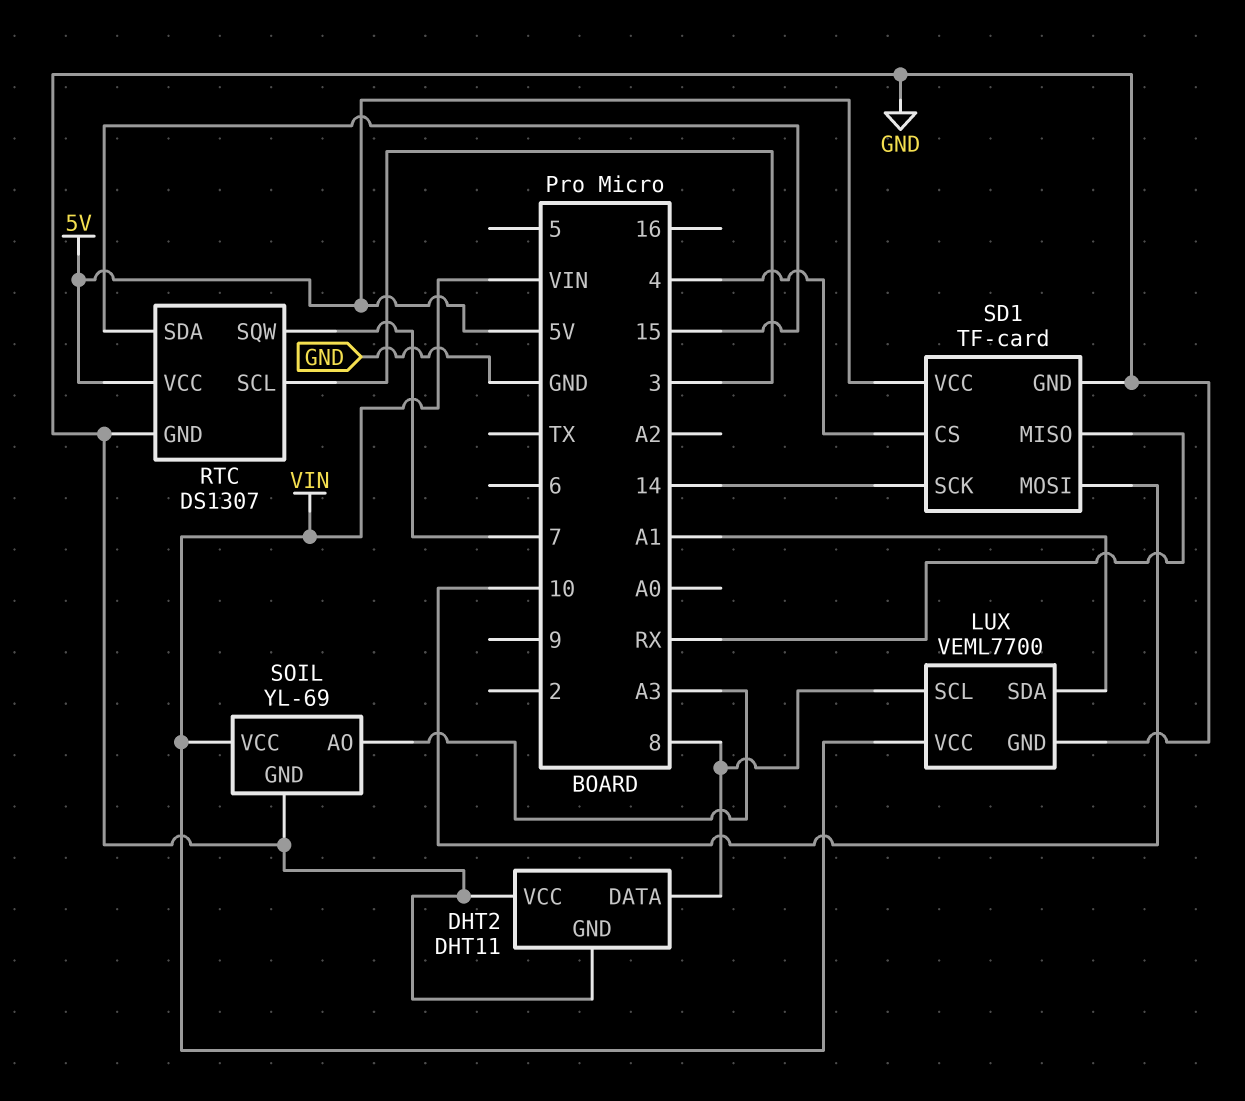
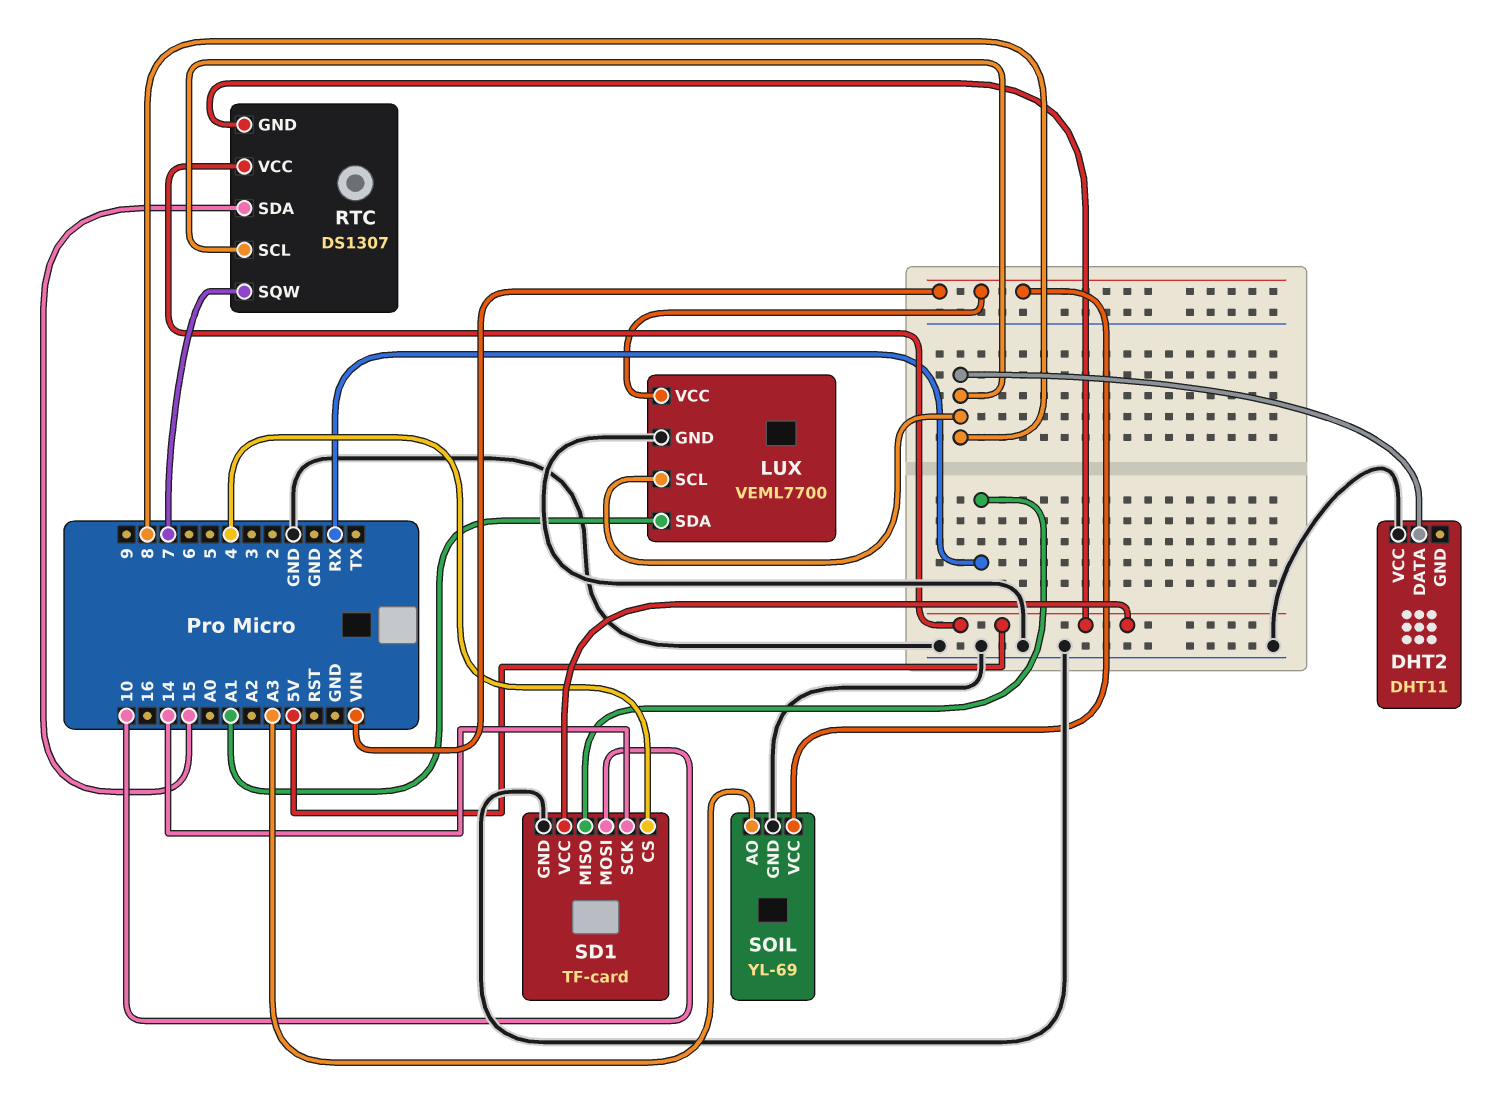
DHT2 pin GND: GND -> none
RTC pin GND: GND -> 5V
RTC pin SCL: 3 -> 8

